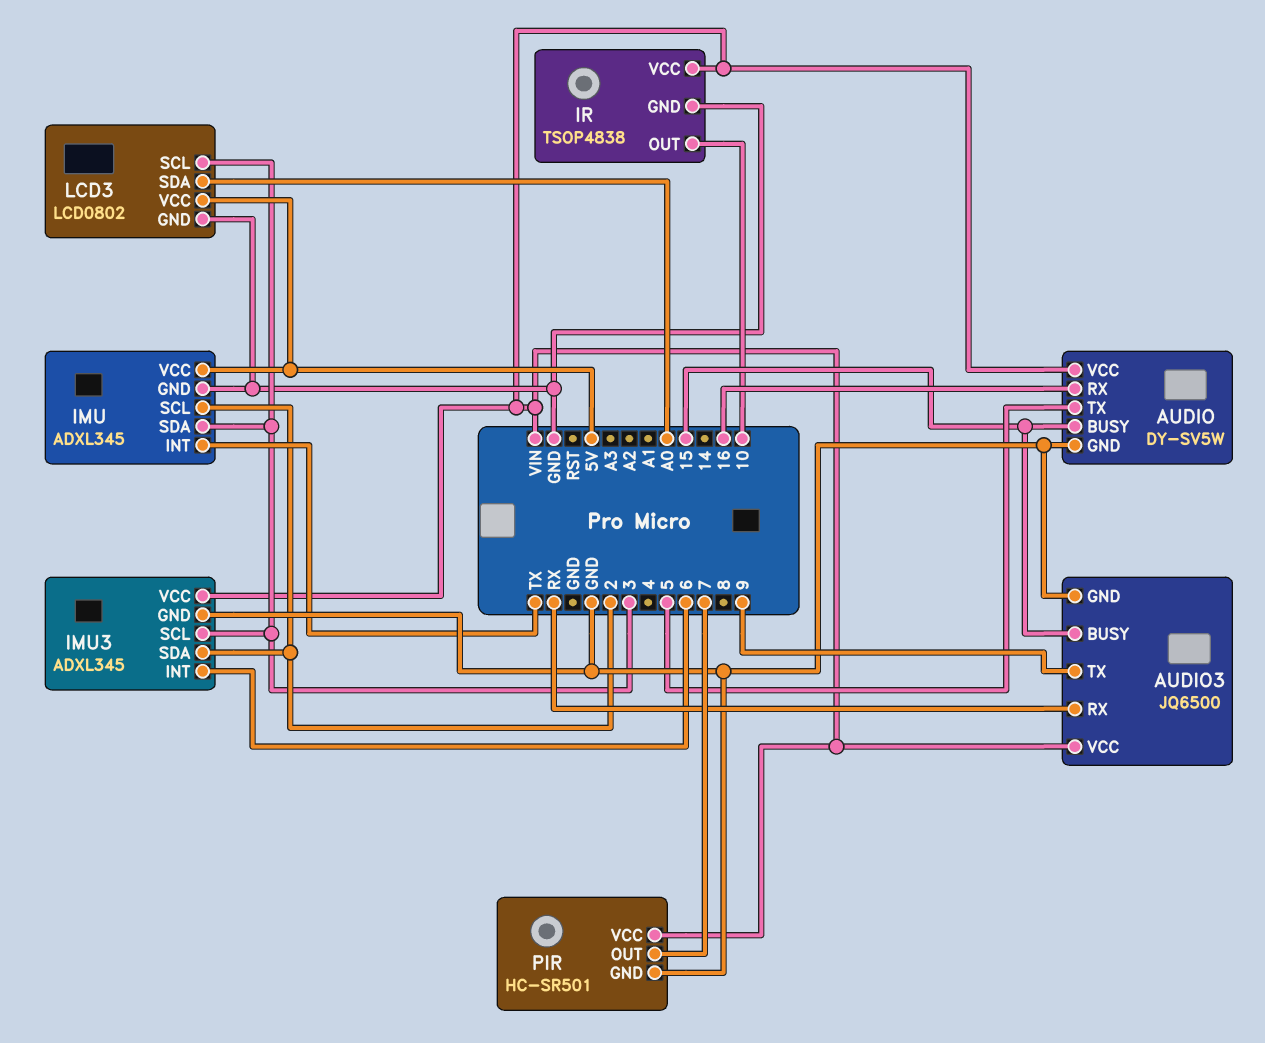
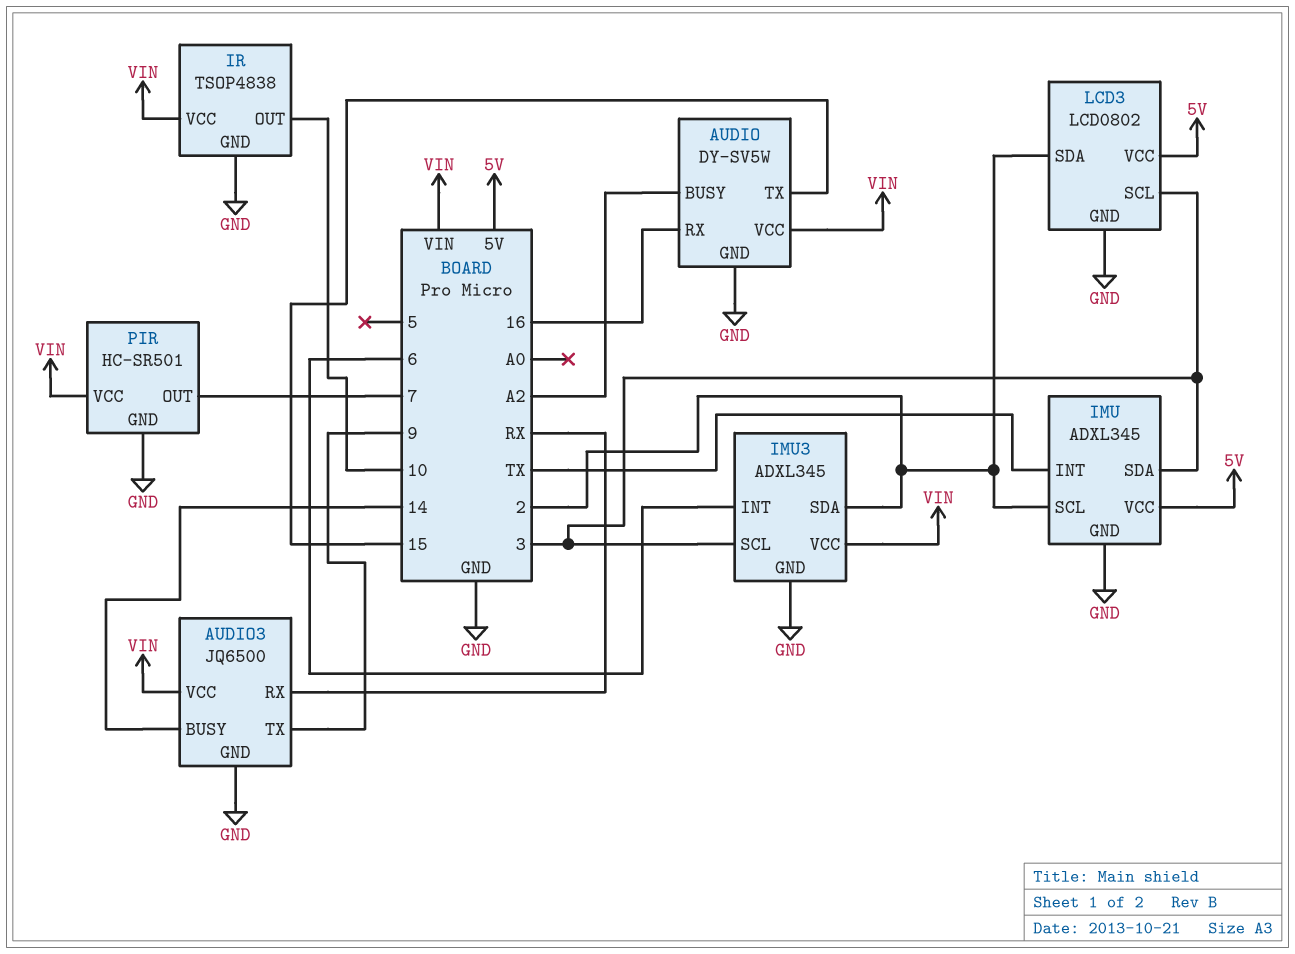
AUDIO pin BUSY: 15 -> A2
AUDIO pin TX: 5 -> 15
AUDIO3 pin BUSY: 15 -> 14
LCD3 pin SDA: A0 -> 2

